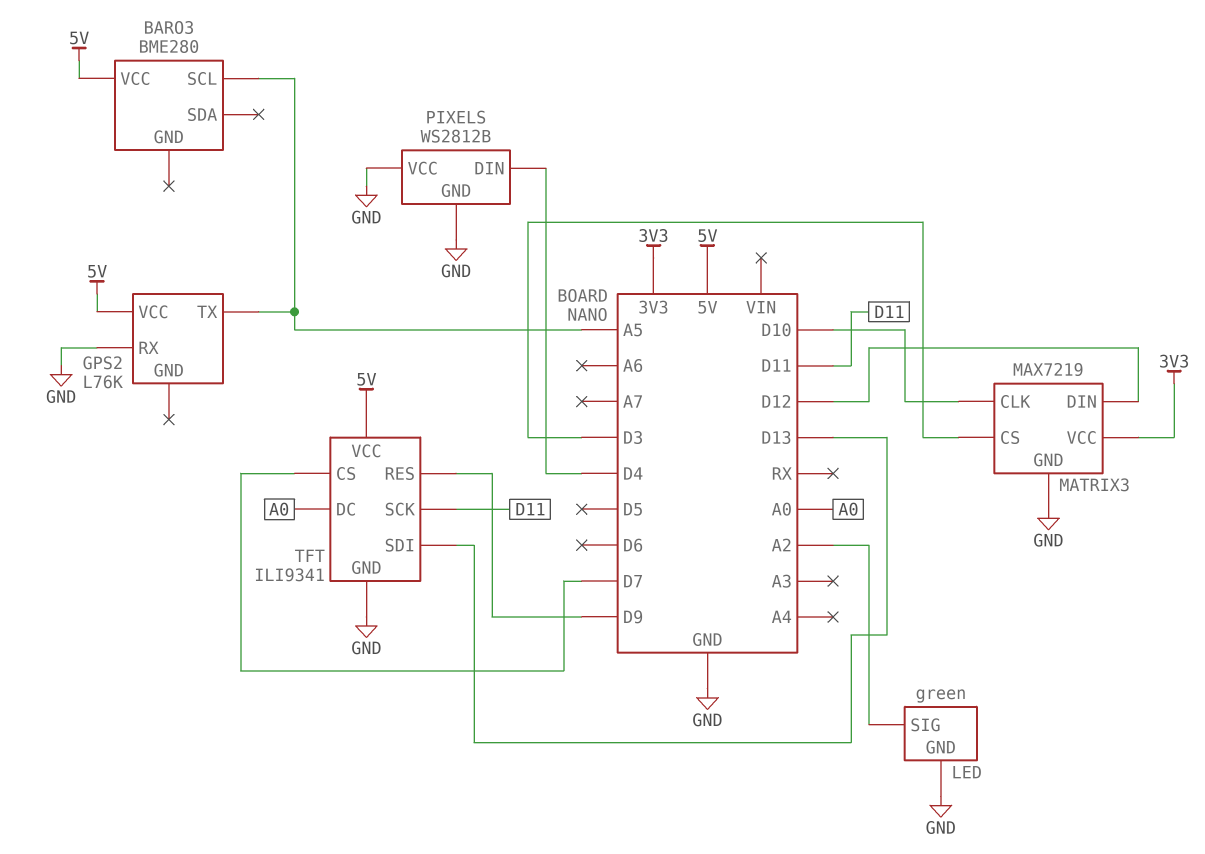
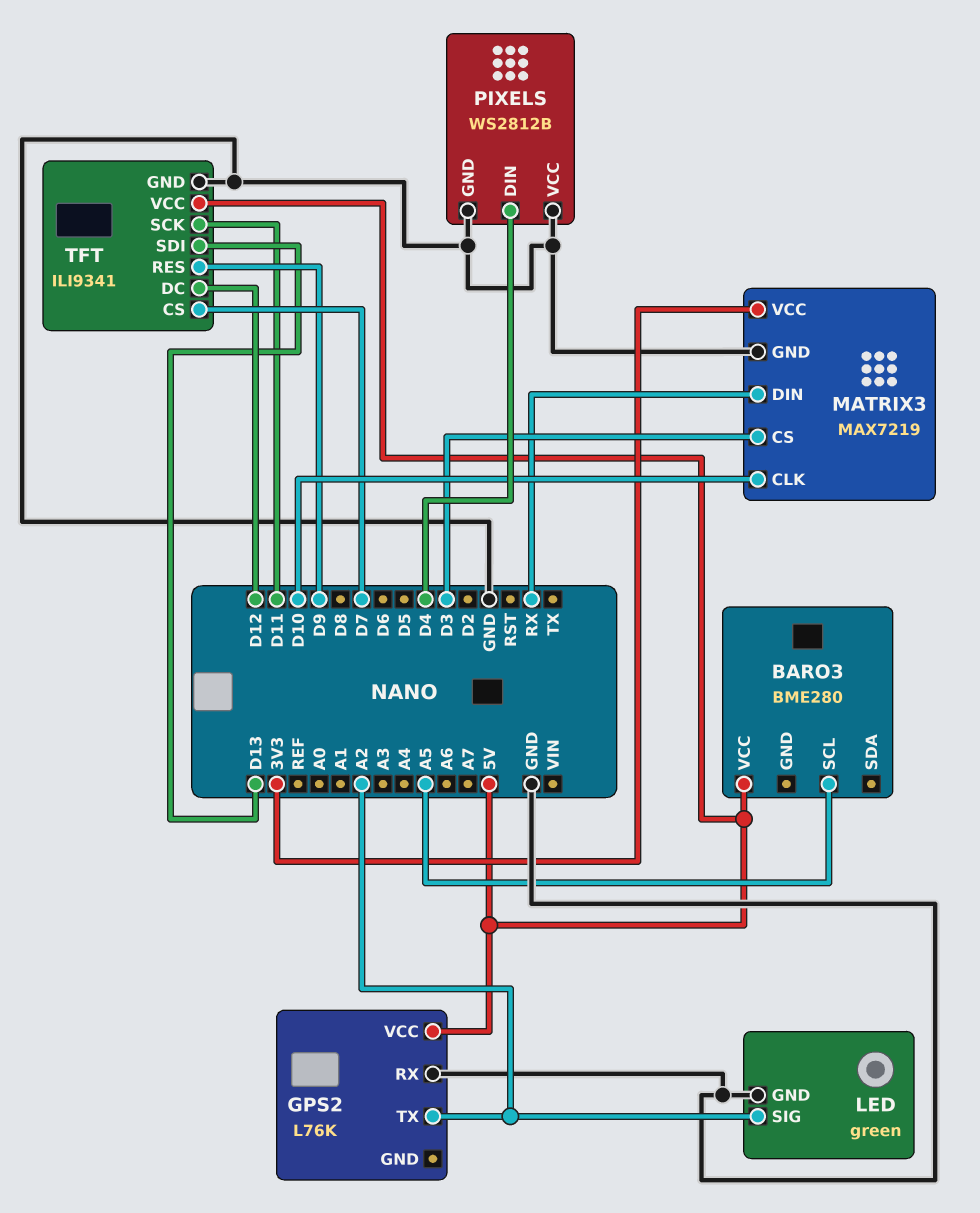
GPS2 pin TX: A5 -> A2
MATRIX3 pin DIN: D12 -> RX
TFT pin DC: A0 -> D12

